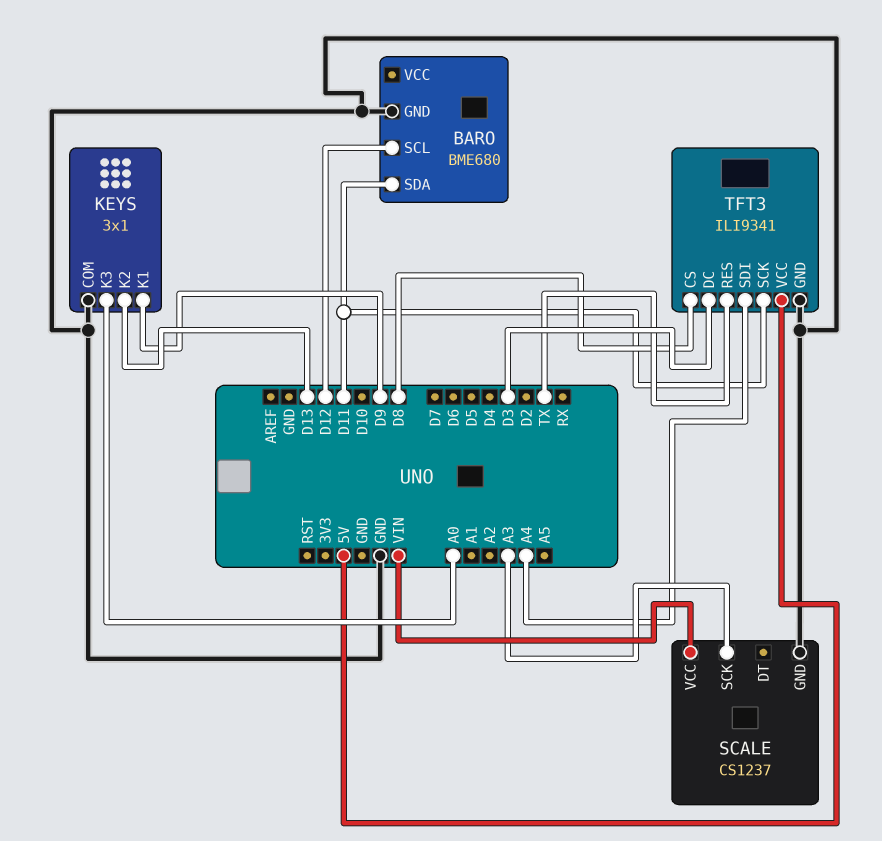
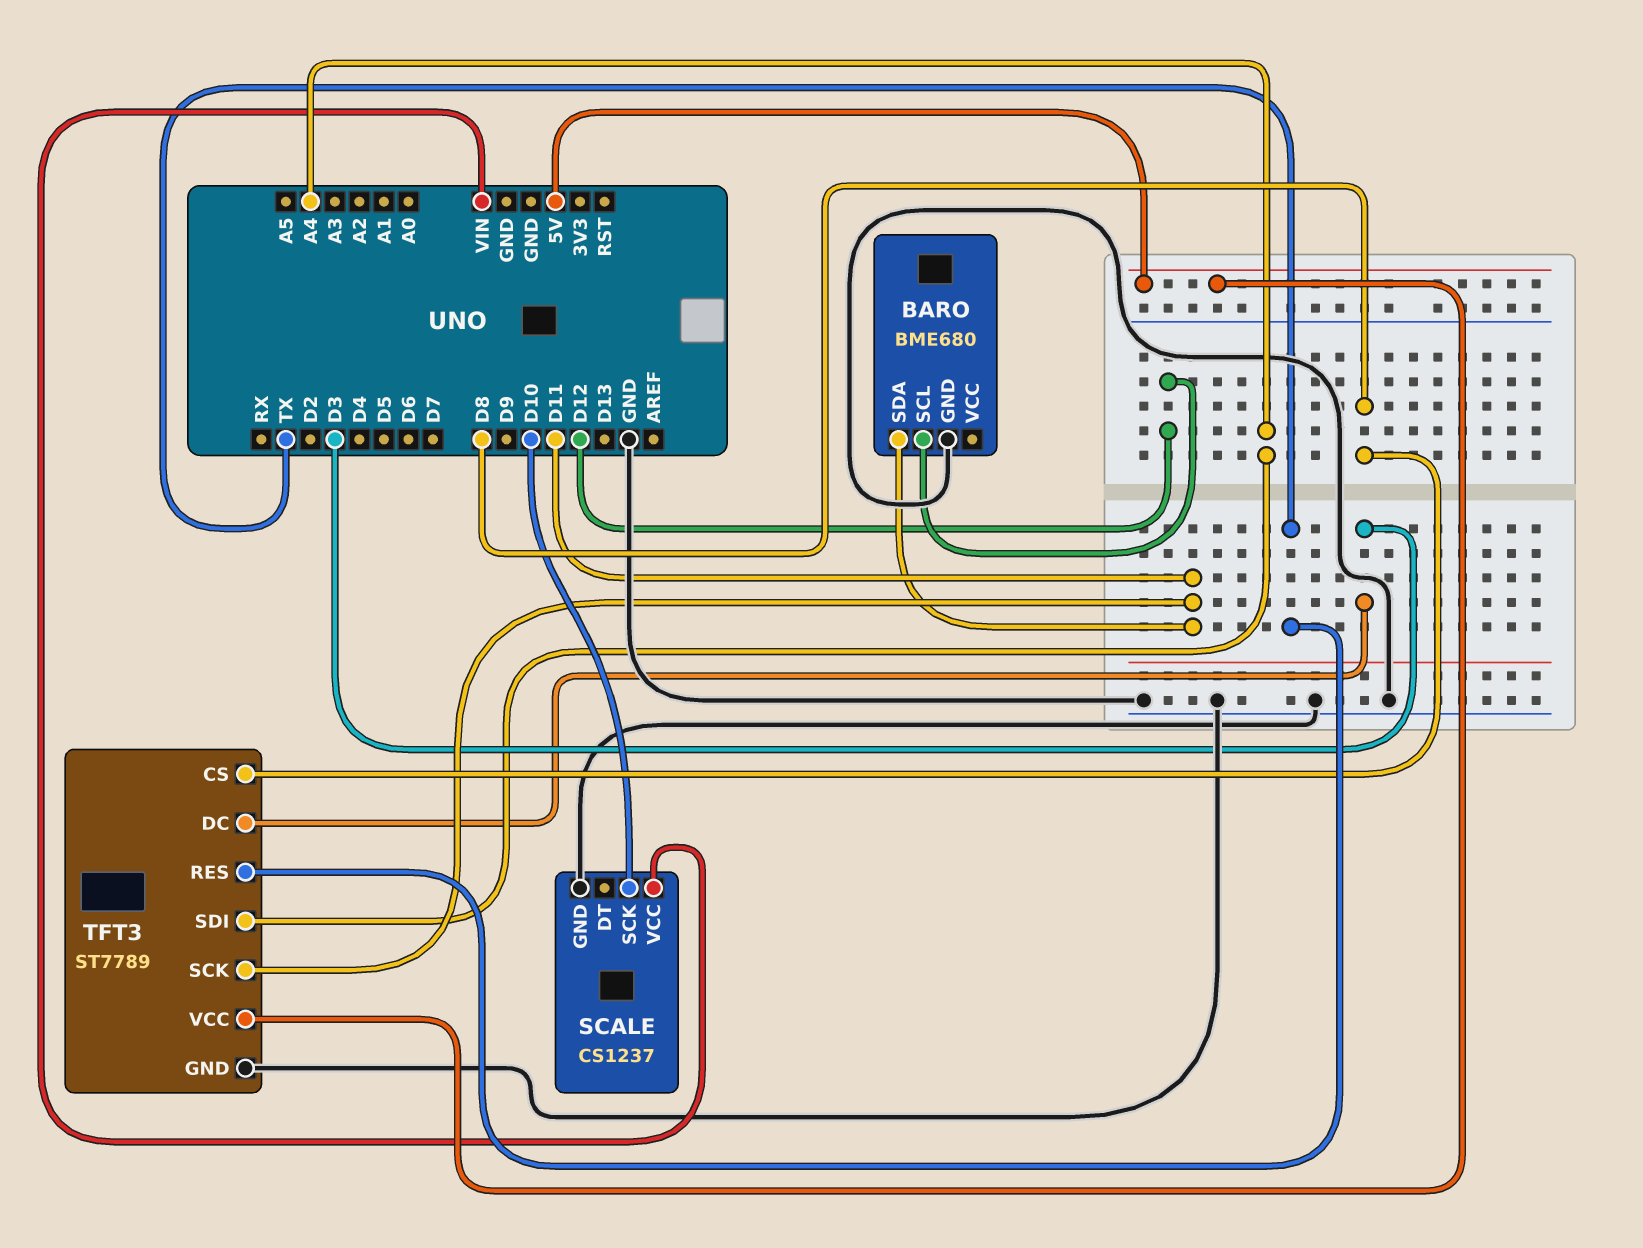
KEYS: 3x1 -> none
KEYS pin COM: GND -> none
KEYS pin K1: D9 -> none
KEYS pin K2: D13 -> none
KEYS pin K3: A0 -> none
SCALE pin SCK: A3 -> D10
TFT3: ILI9341 -> ST7789

